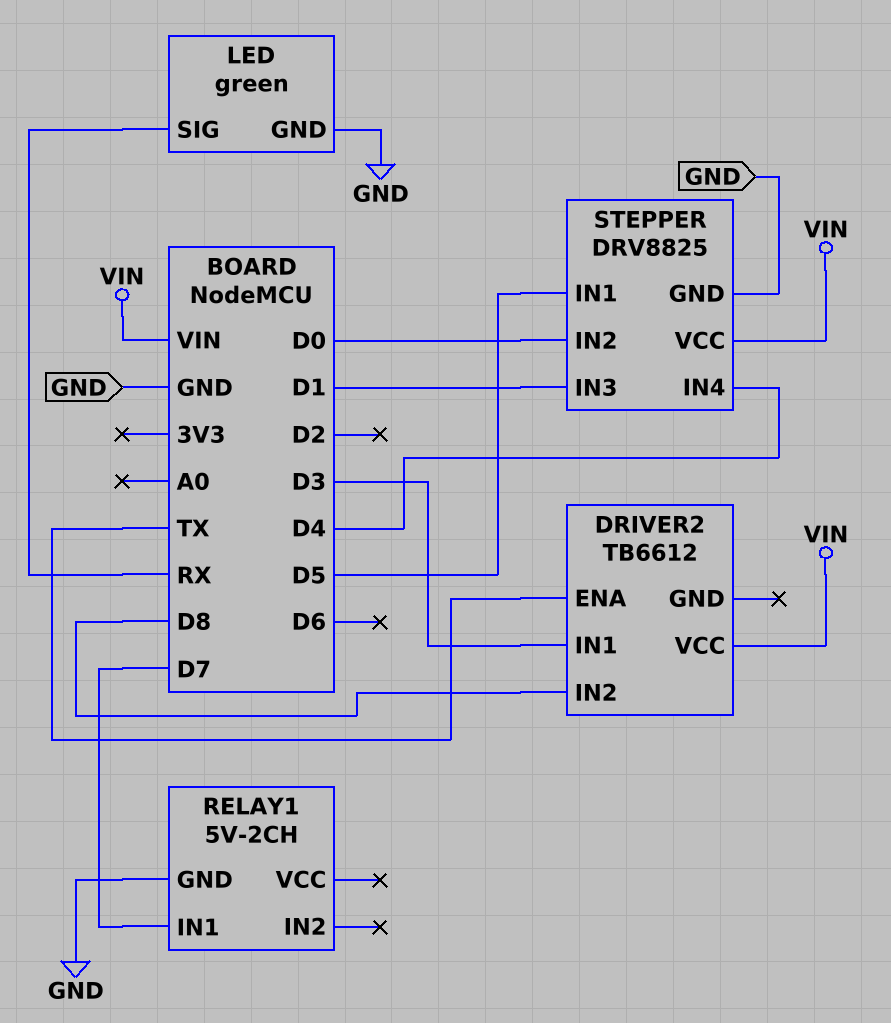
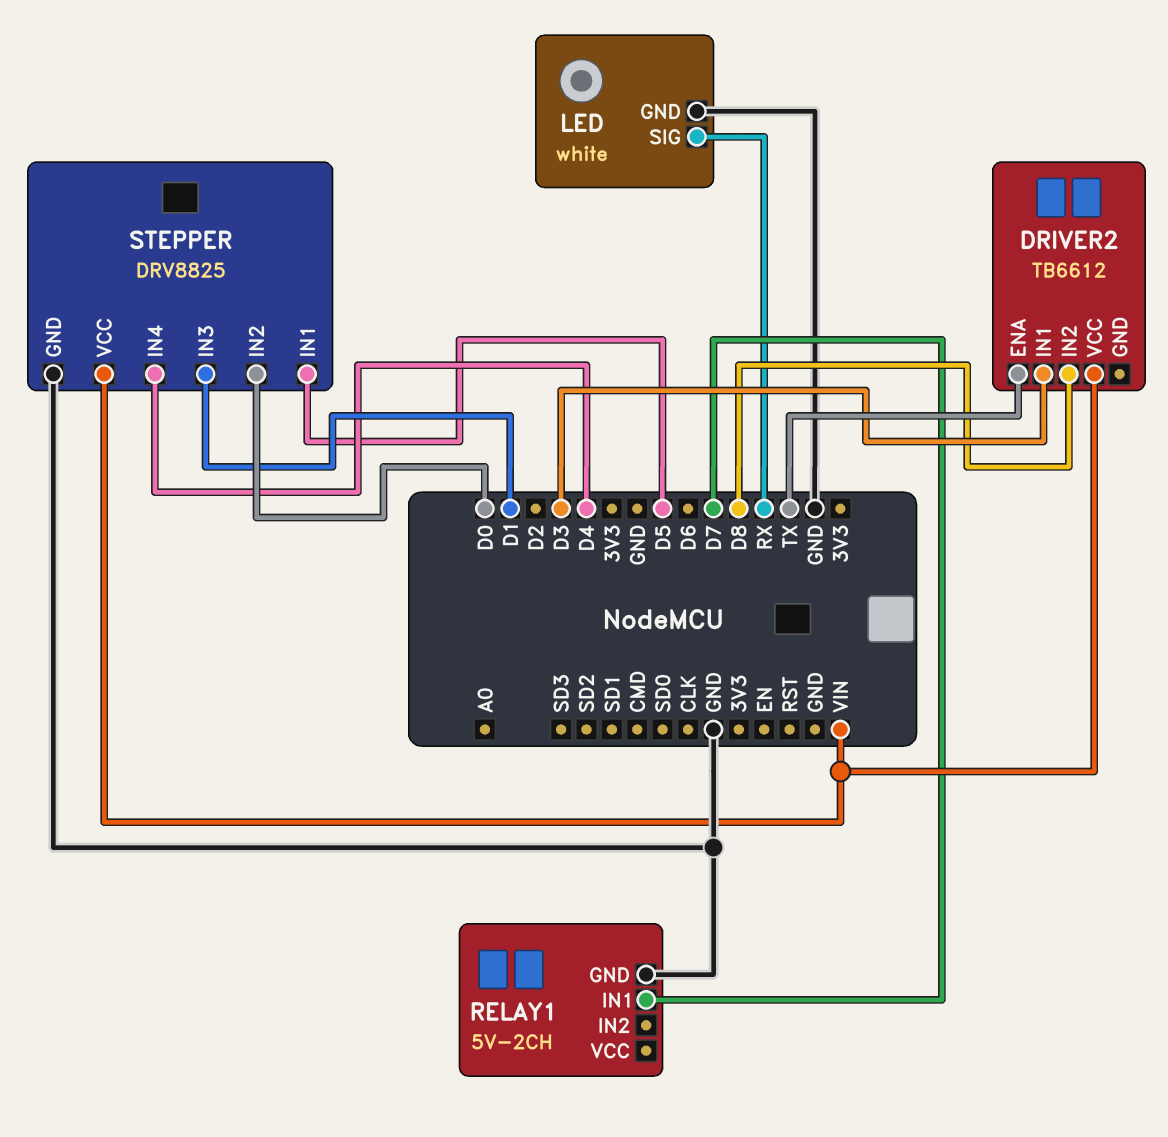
LED: green -> white

